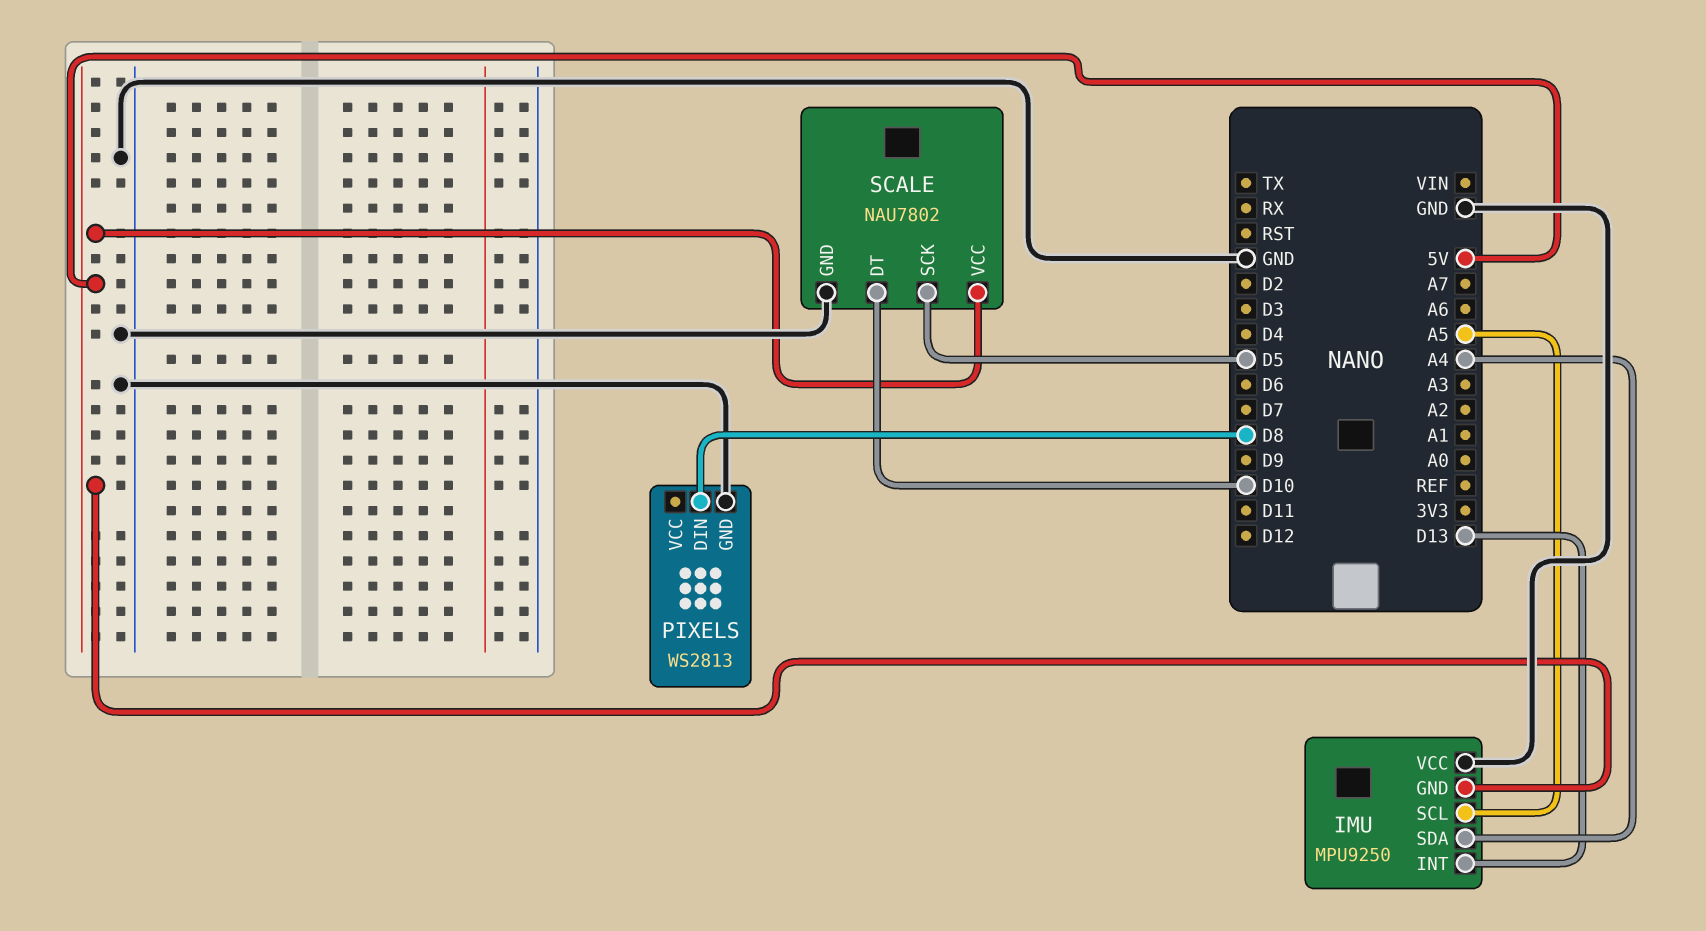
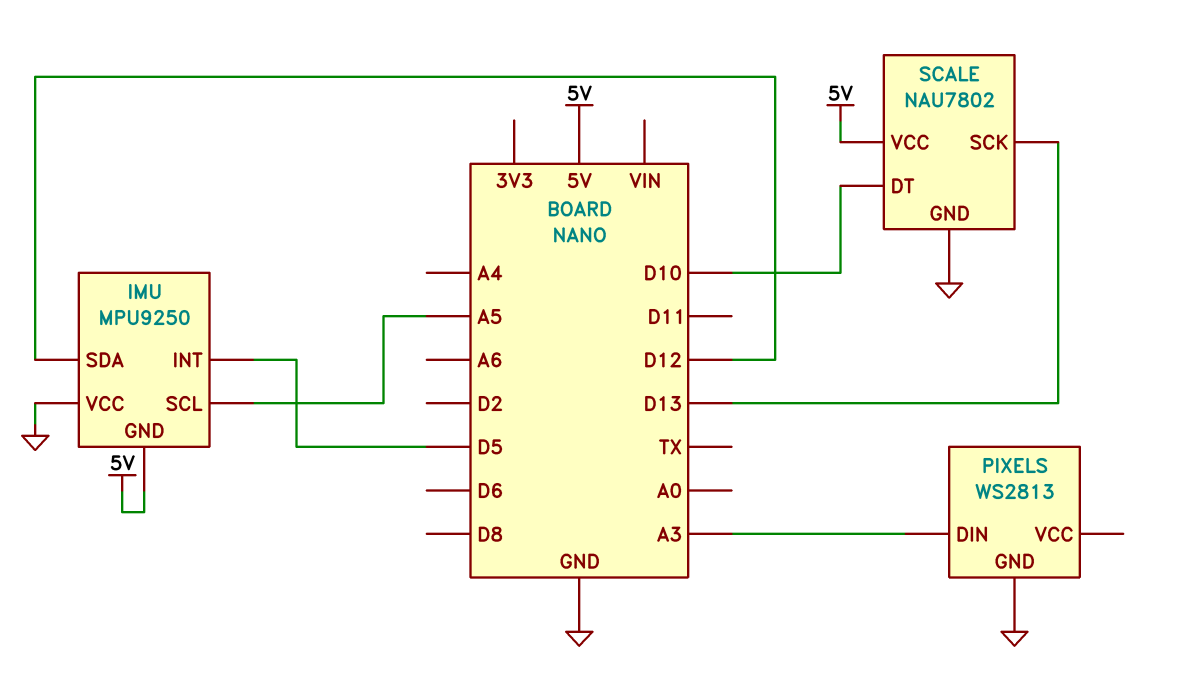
IMU pin INT: D13 -> D5
IMU pin SDA: A4 -> D12
PIXELS pin DIN: D8 -> A3
SCALE pin SCK: D5 -> D13

